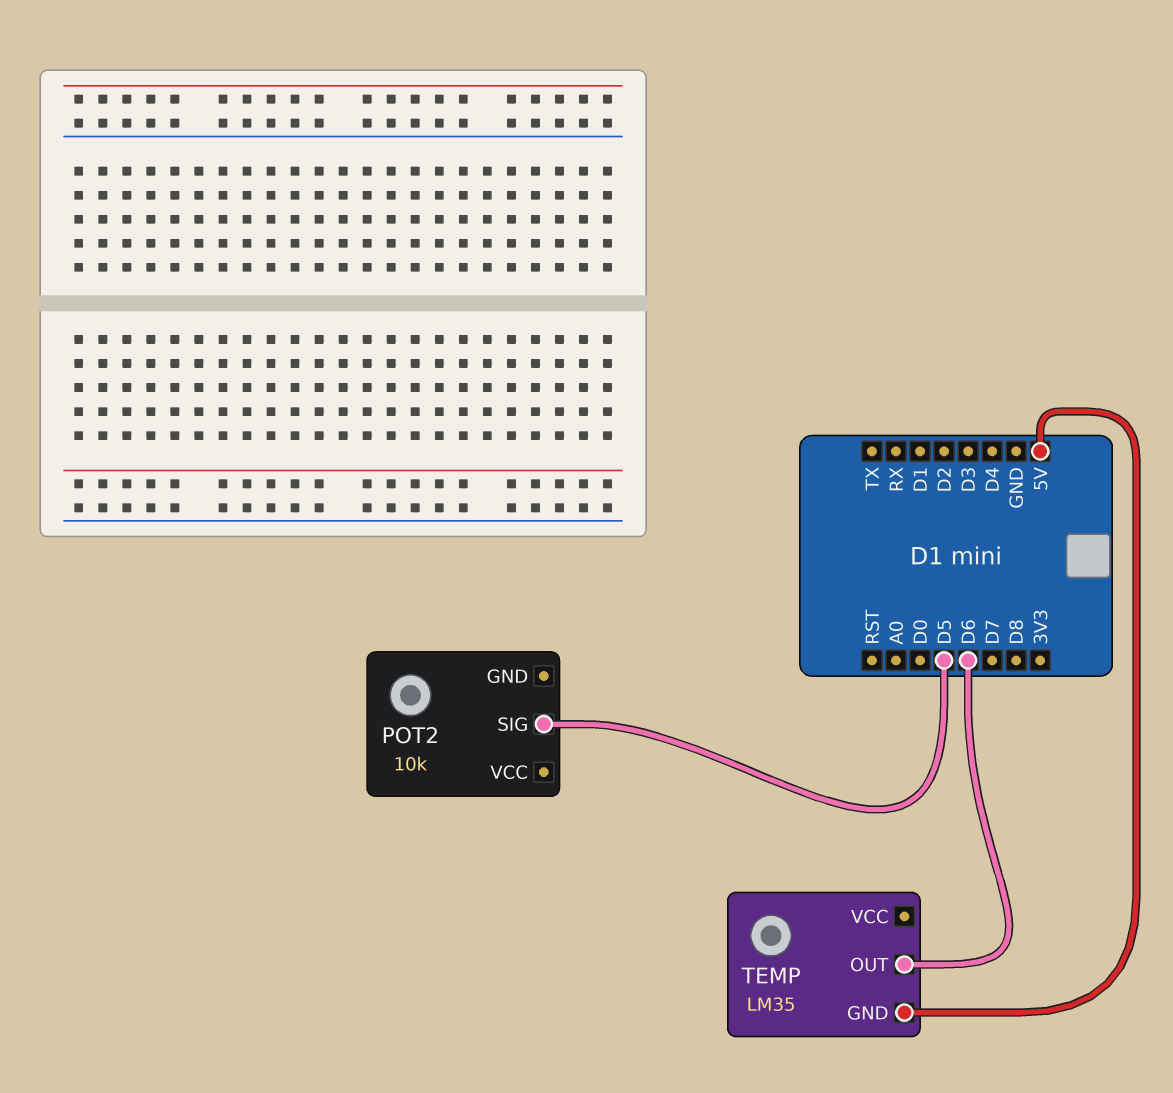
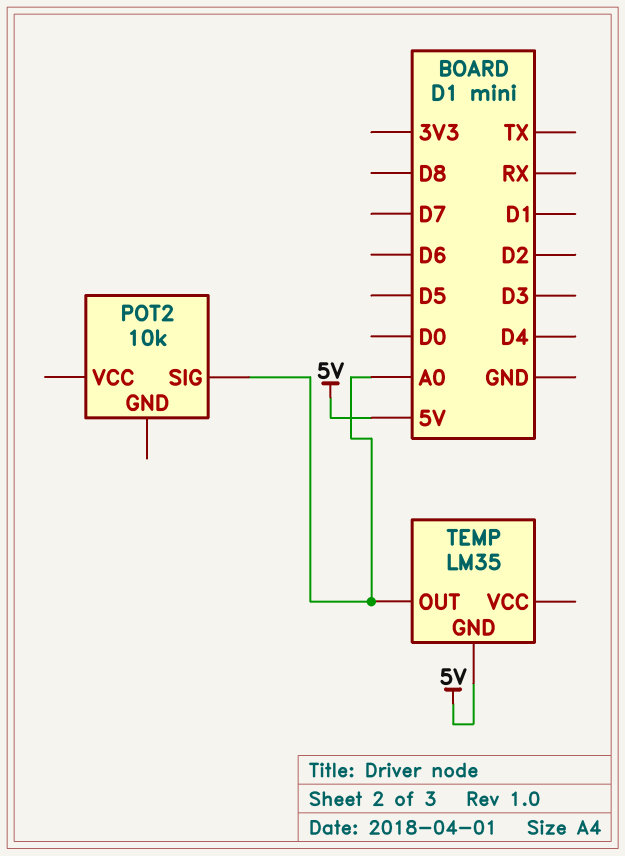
POT2 pin SIG: D5 -> A0
TEMP pin OUT: D6 -> A0

